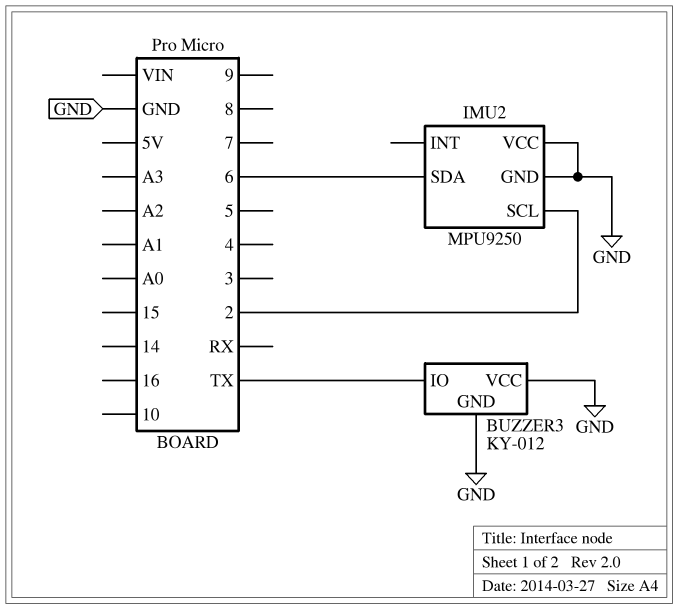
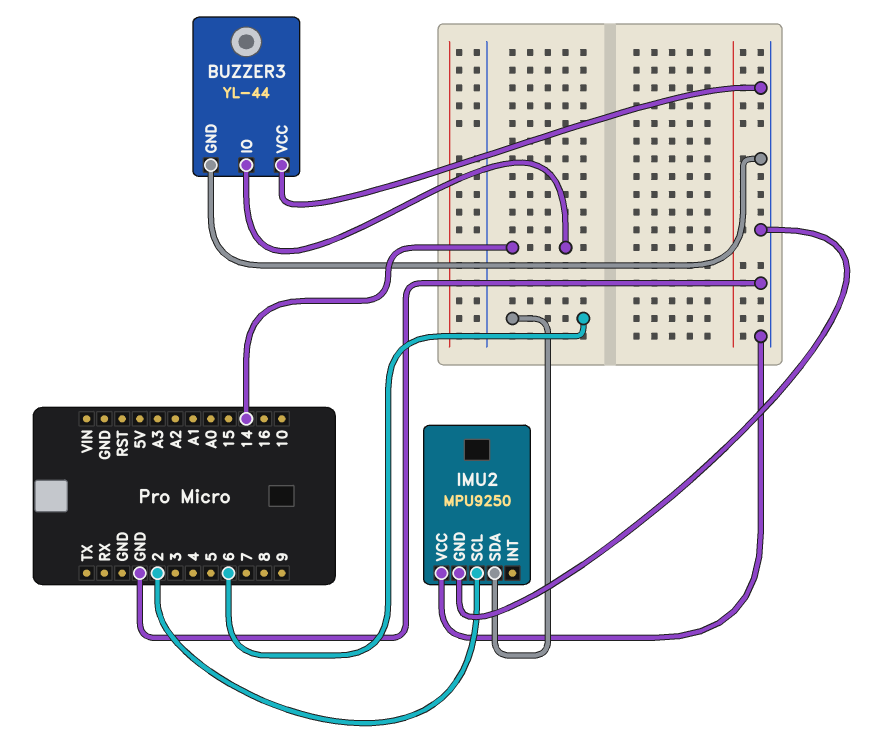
BUZZER3: KY-012 -> YL-44
BUZZER3 pin IO: TX -> 14

